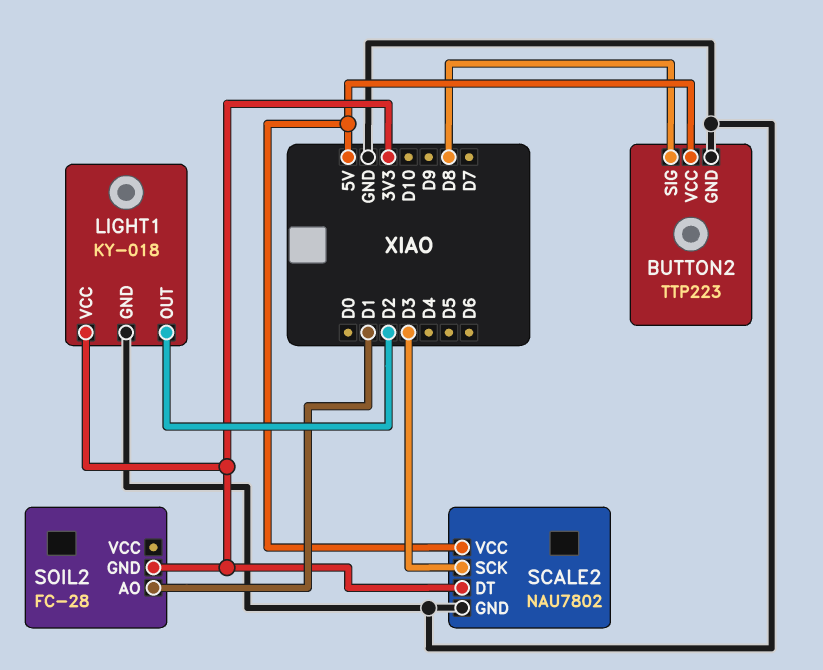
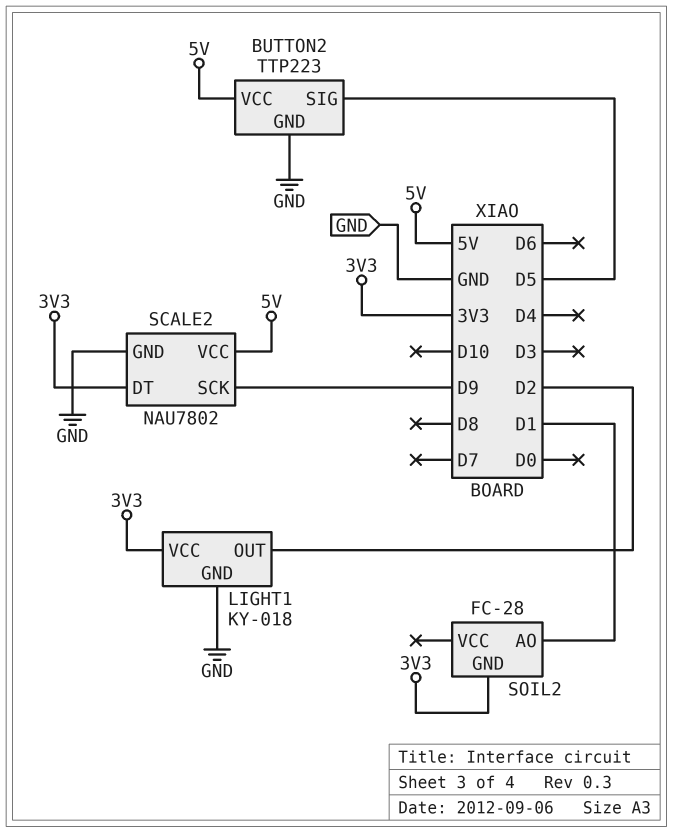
BUTTON2 pin SIG: D8 -> D5
SCALE2 pin SCK: D3 -> D9

